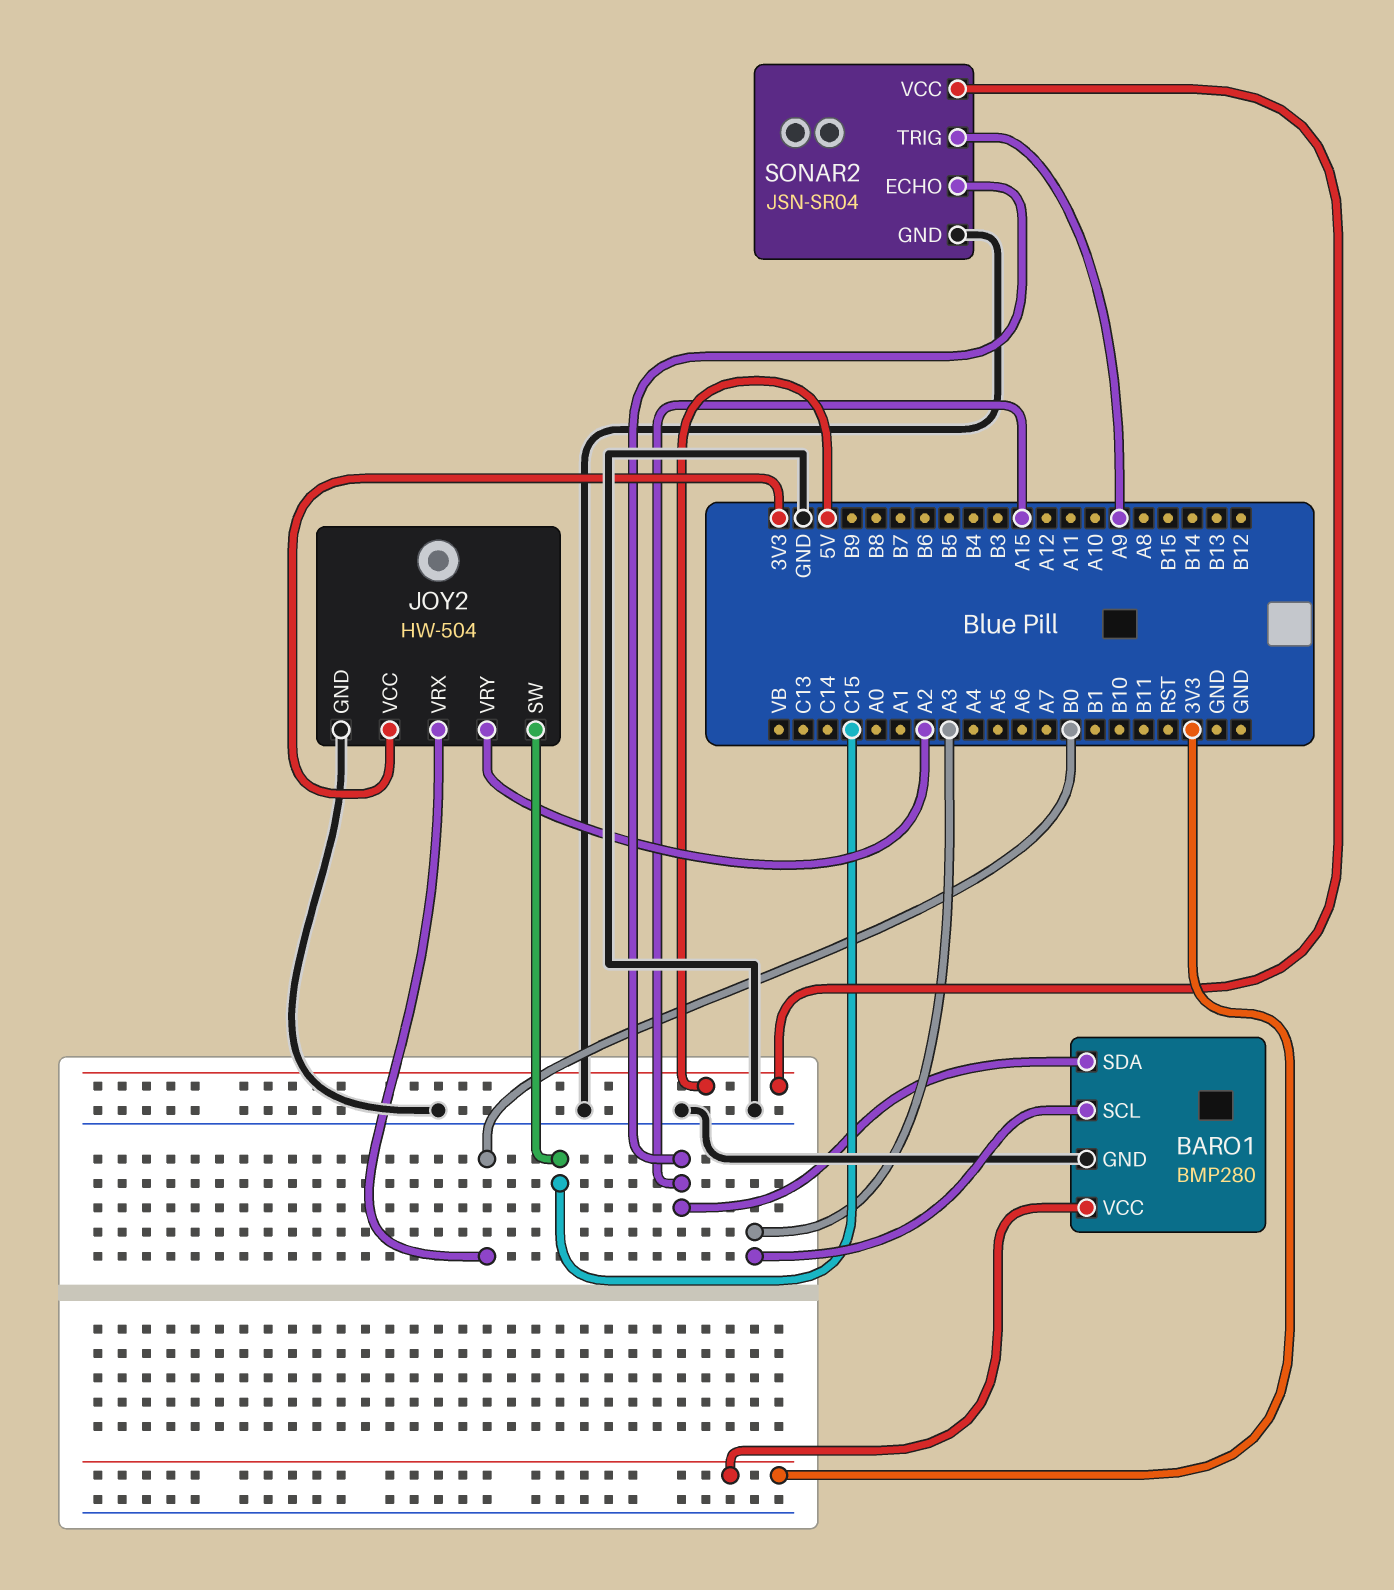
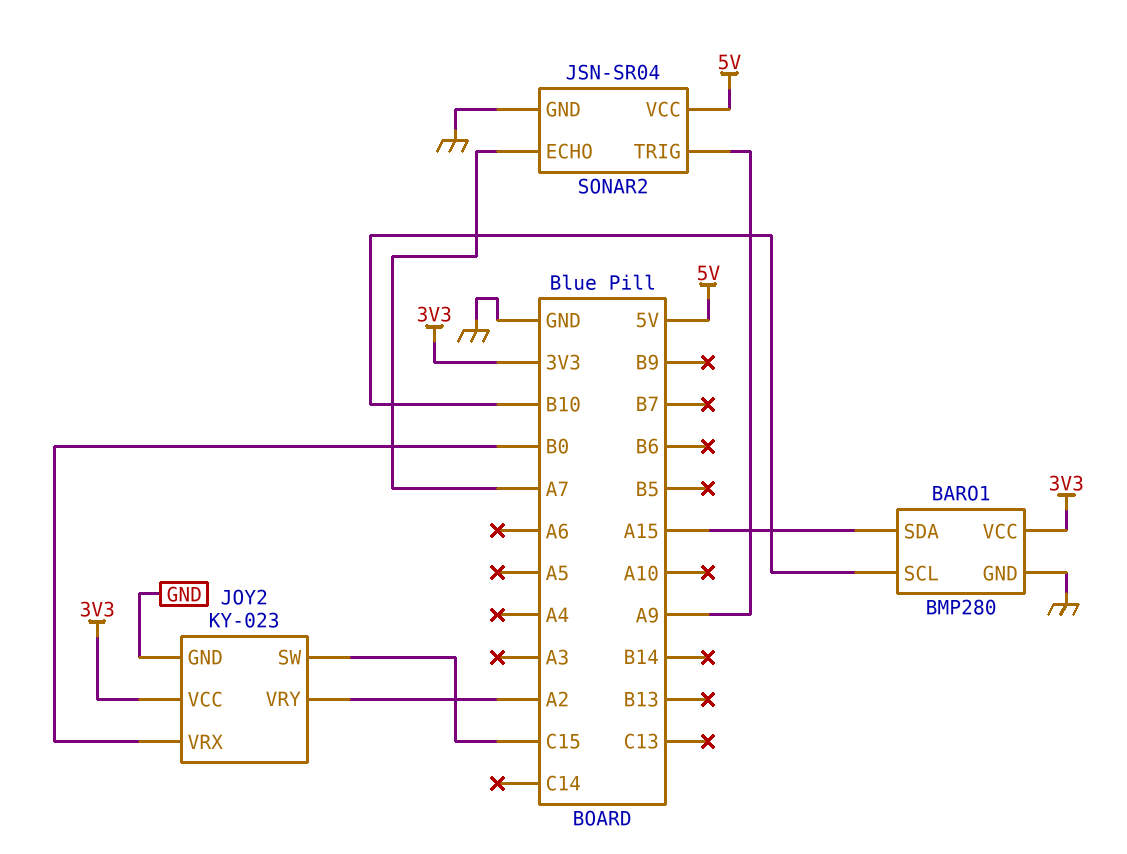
BARO1 pin SCL: A3 -> B10
JOY2: HW-504 -> KY-023
SONAR2 pin ECHO: A15 -> A7

